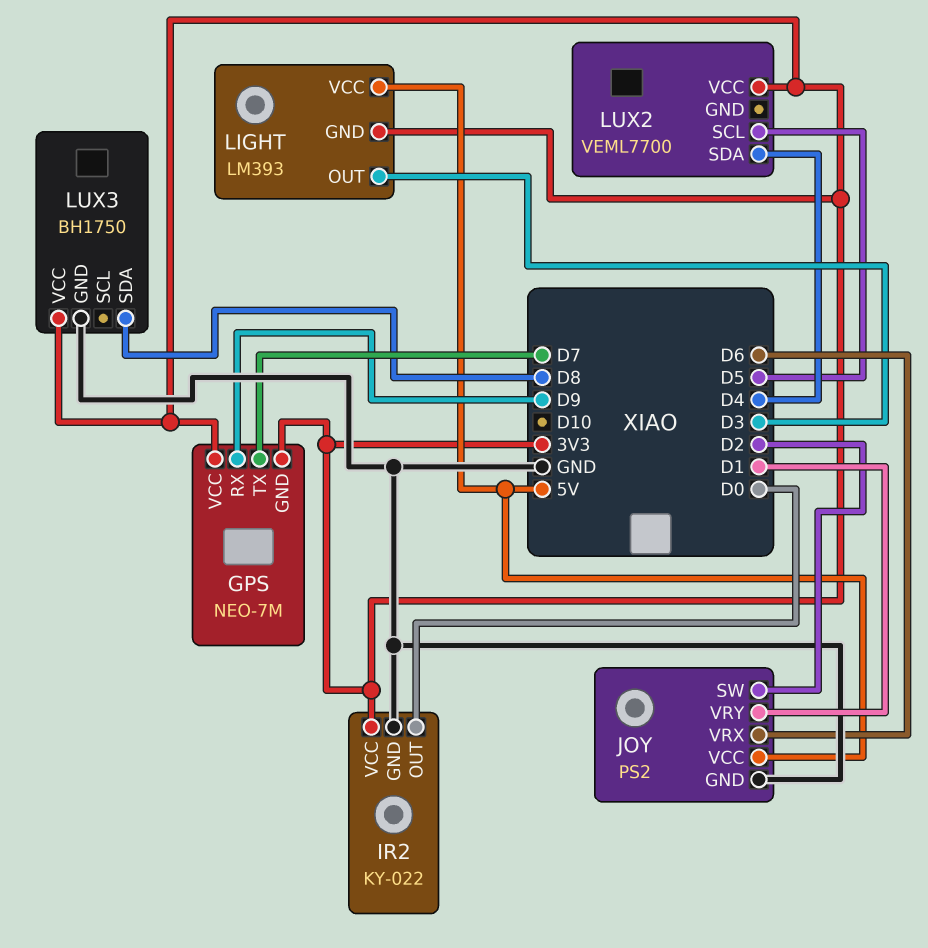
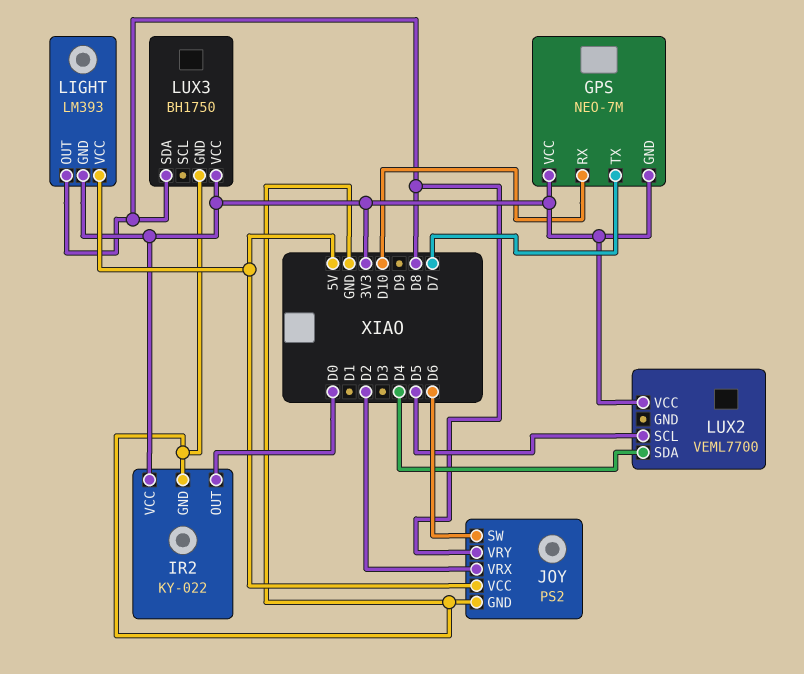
GPS pin RX: D9 -> D10
JOY pin SW: D2 -> D6
JOY pin VRX: D6 -> D2
JOY pin VRY: D1 -> D8
LIGHT pin OUT: D3 -> D8

